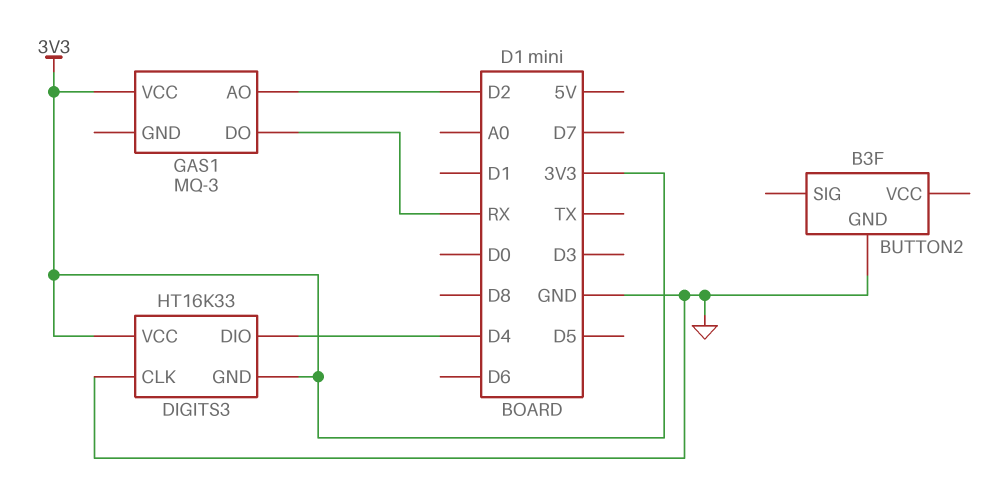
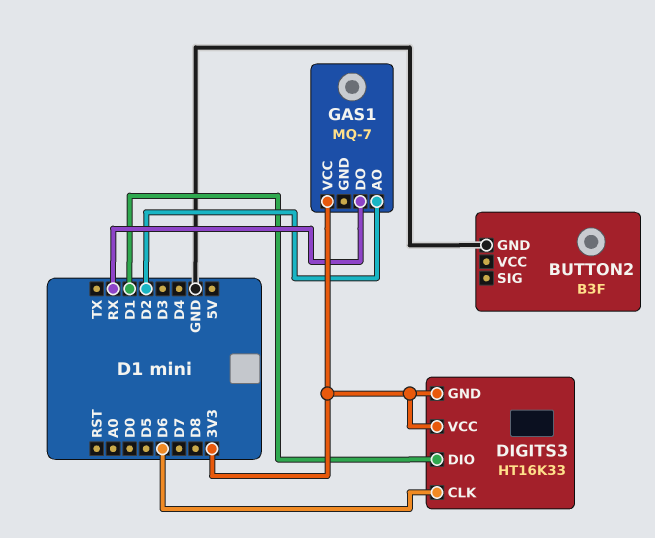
DIGITS3 pin CLK: GND -> D6
DIGITS3 pin DIO: D4 -> D1
GAS1: MQ-3 -> MQ-7

